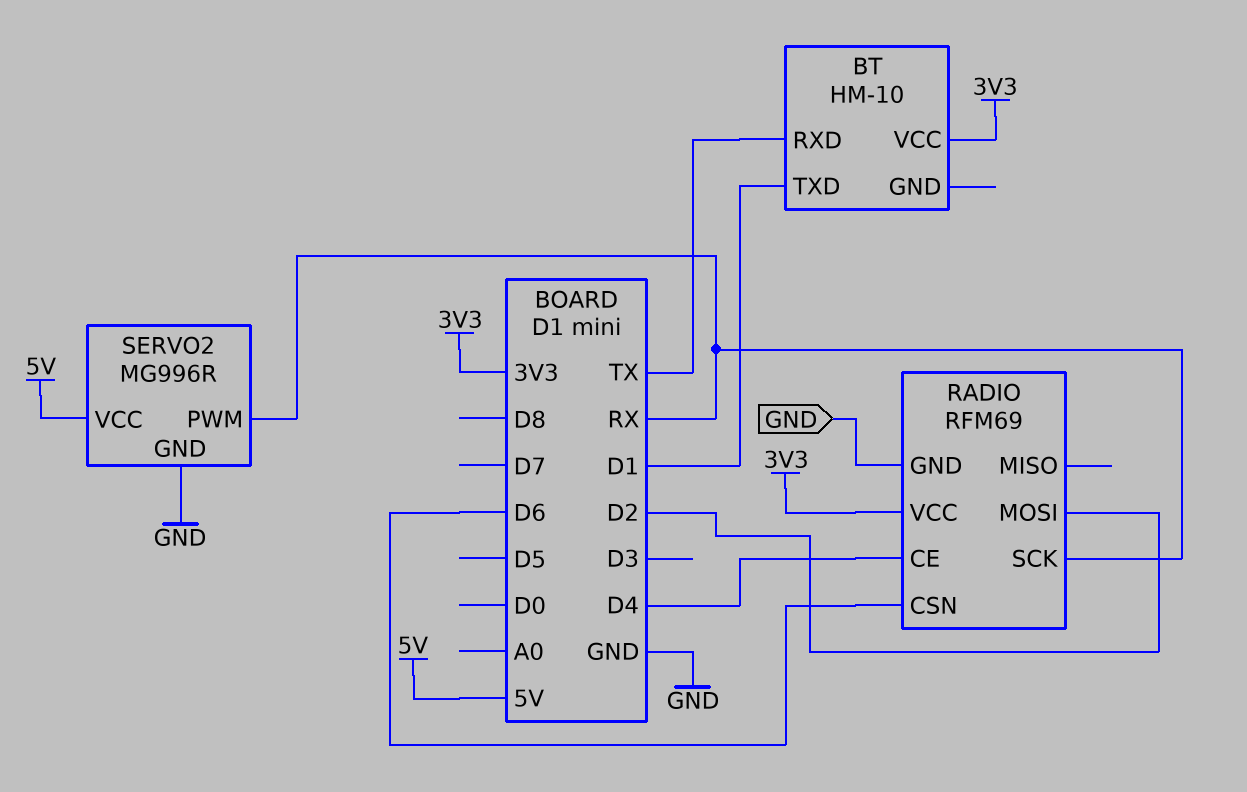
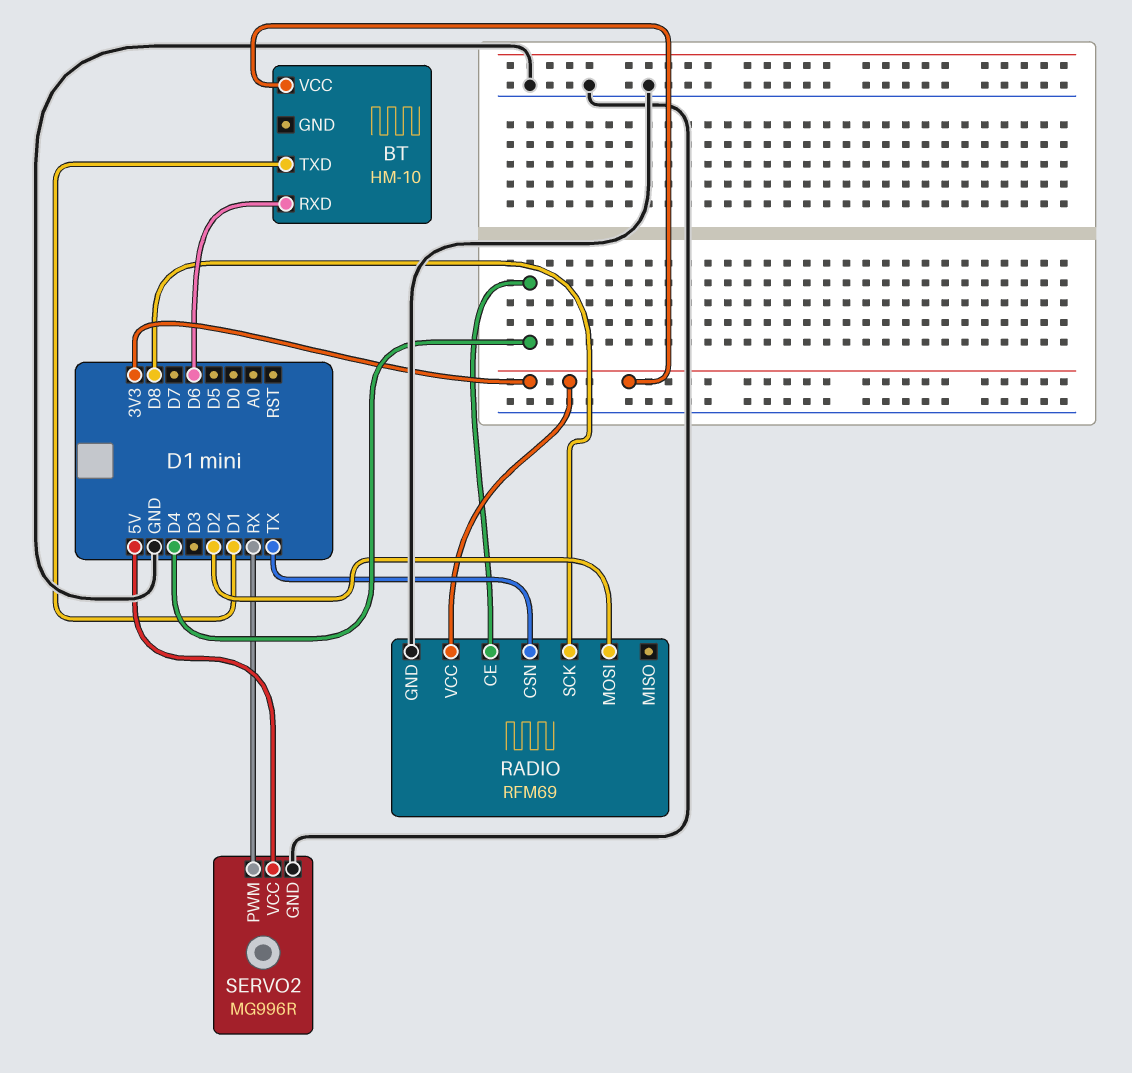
BT pin RXD: TX -> D6
RADIO pin CSN: D6 -> TX
RADIO pin SCK: RX -> D8

